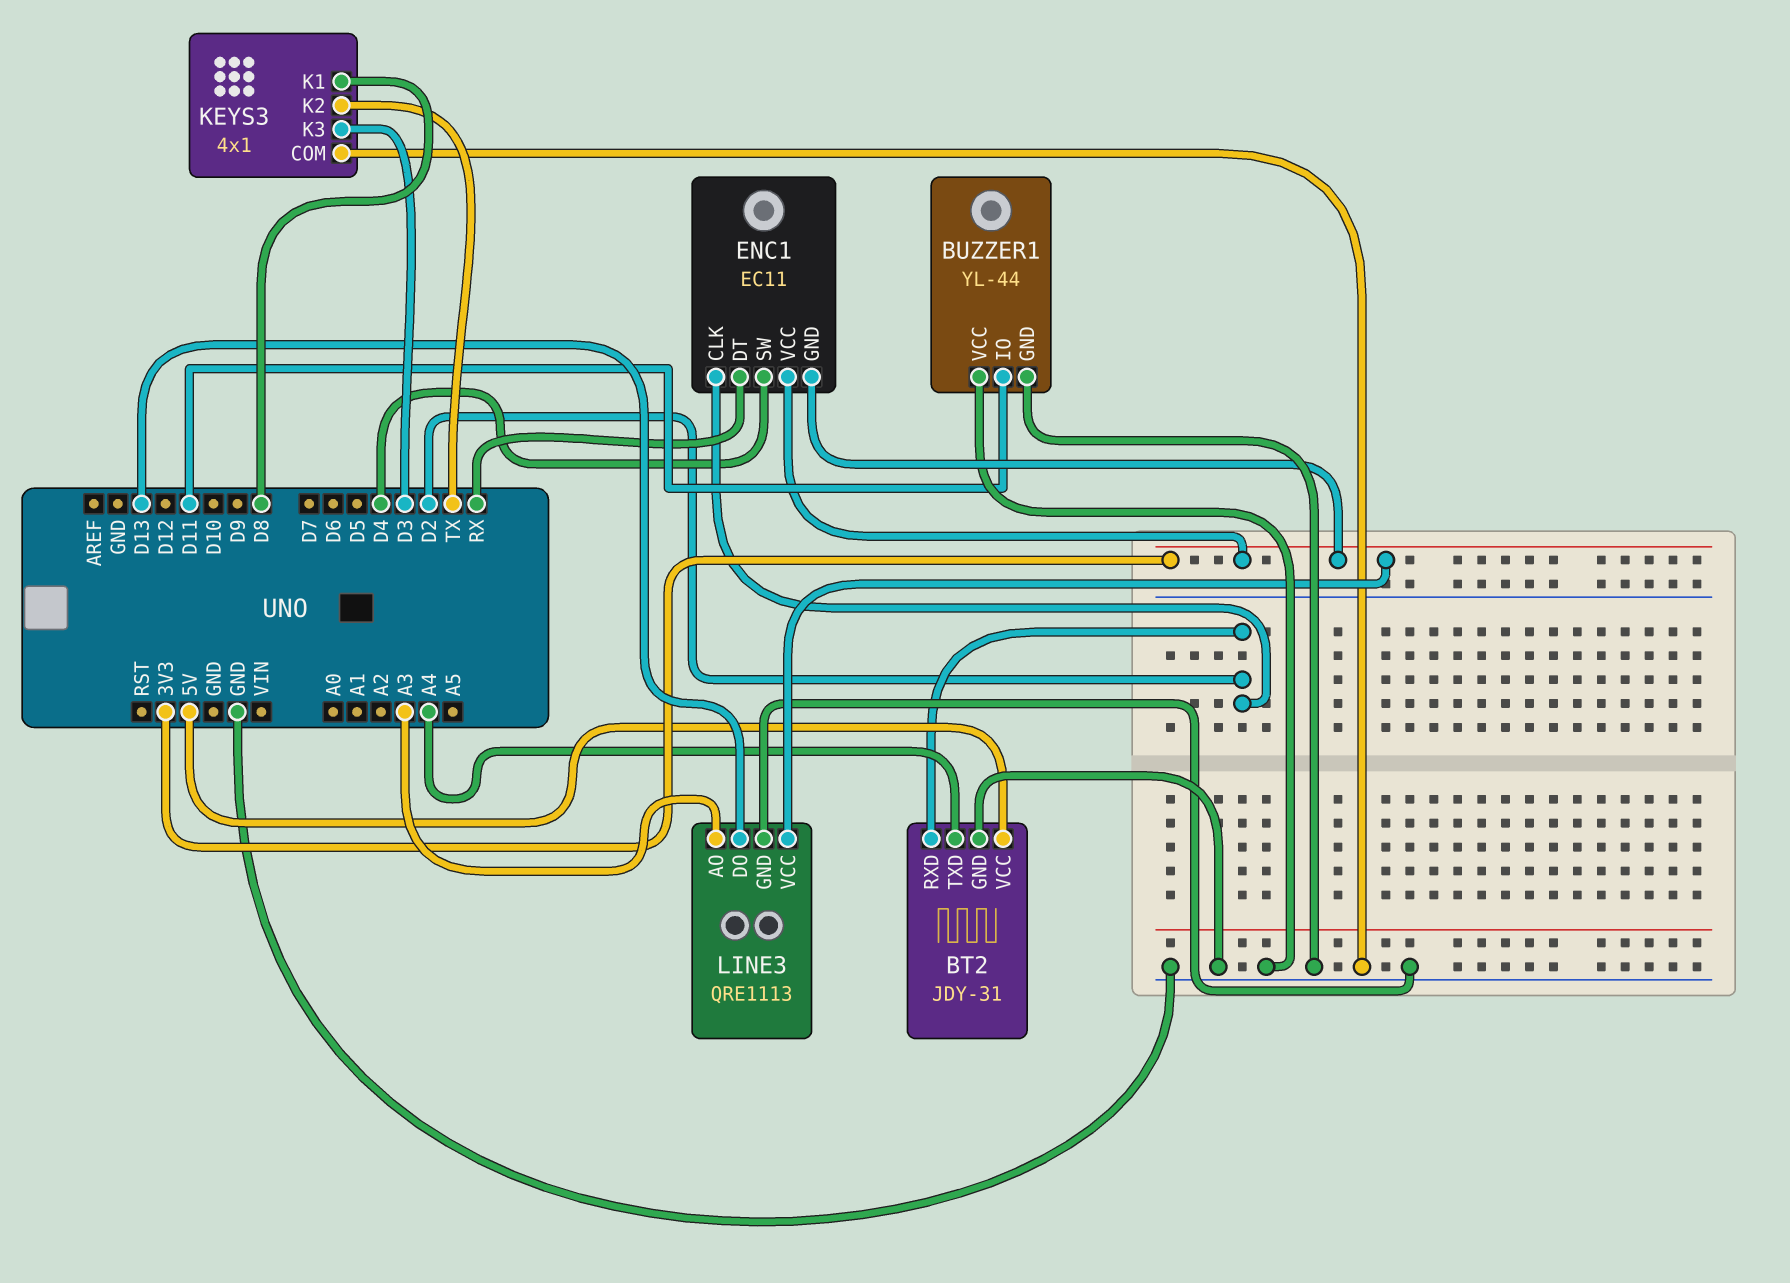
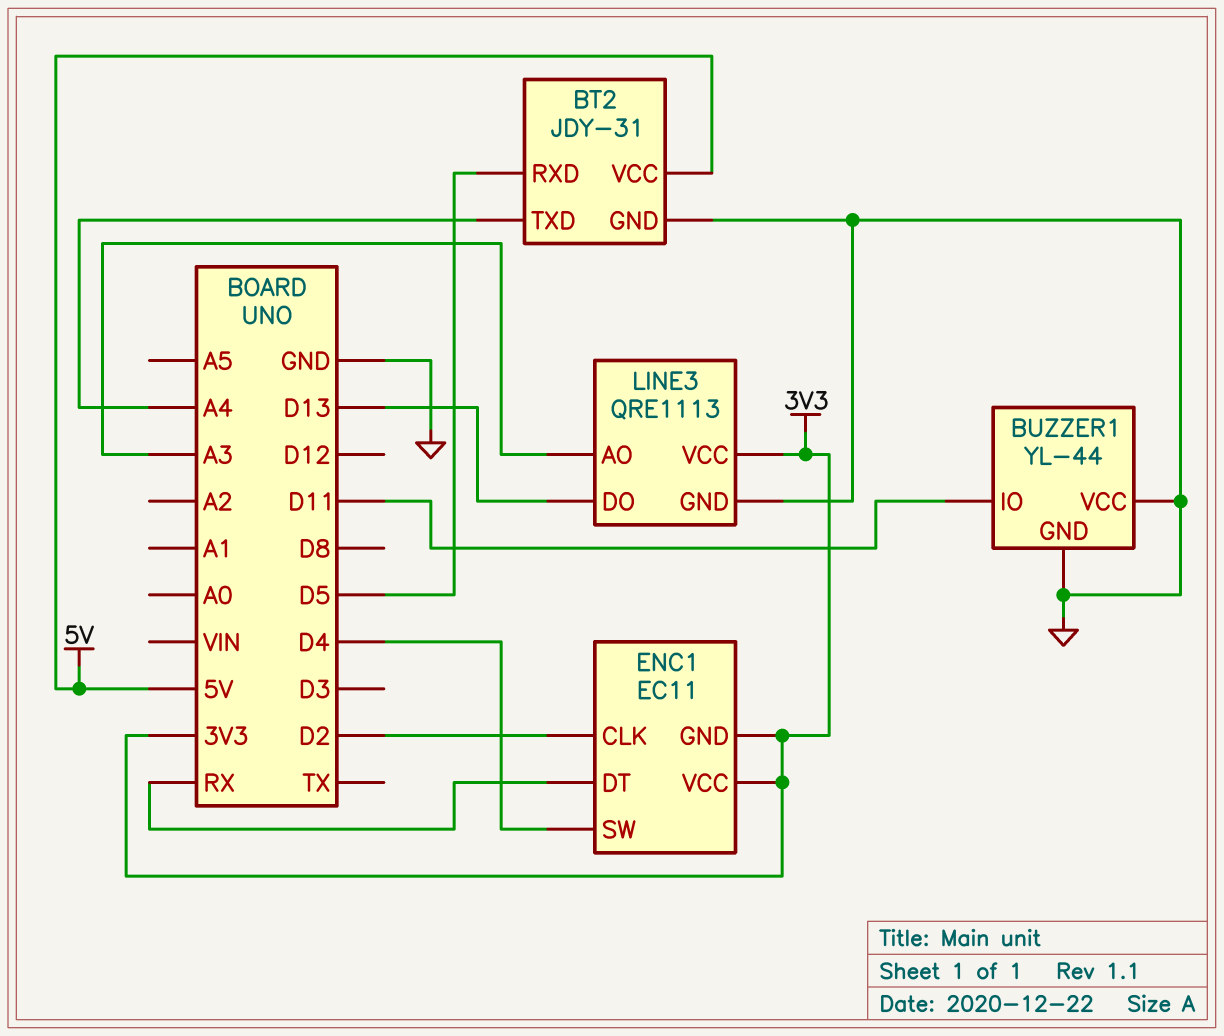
BT2 pin RXD: D2 -> D5
KEYS3: 4x1 -> none
KEYS3 pin COM: GND -> none
KEYS3 pin K1: D8 -> none
KEYS3 pin K2: TX -> none
KEYS3 pin K3: D3 -> none

